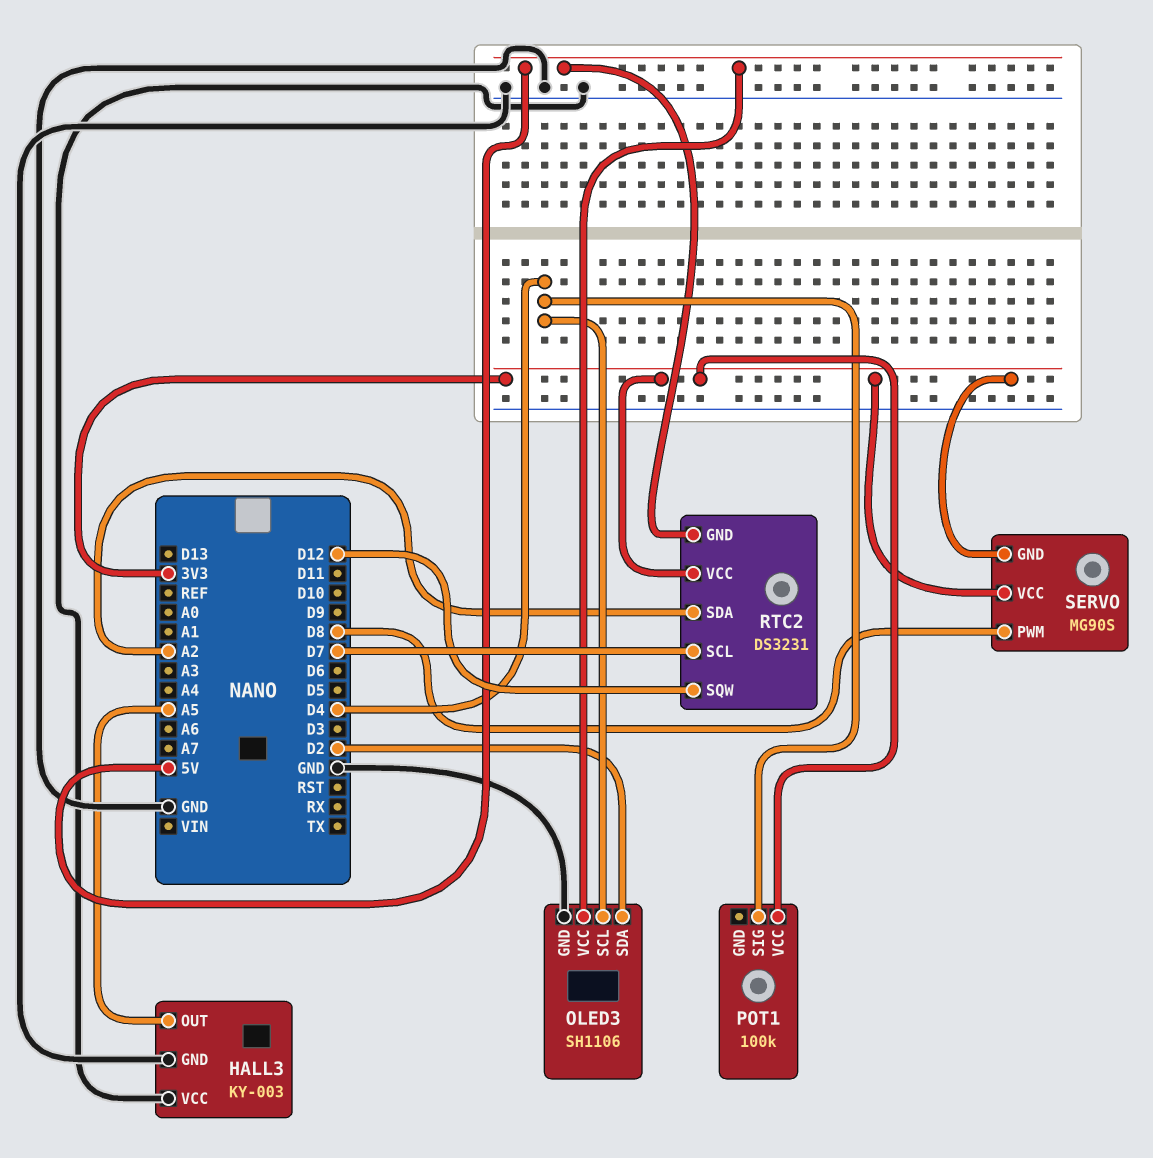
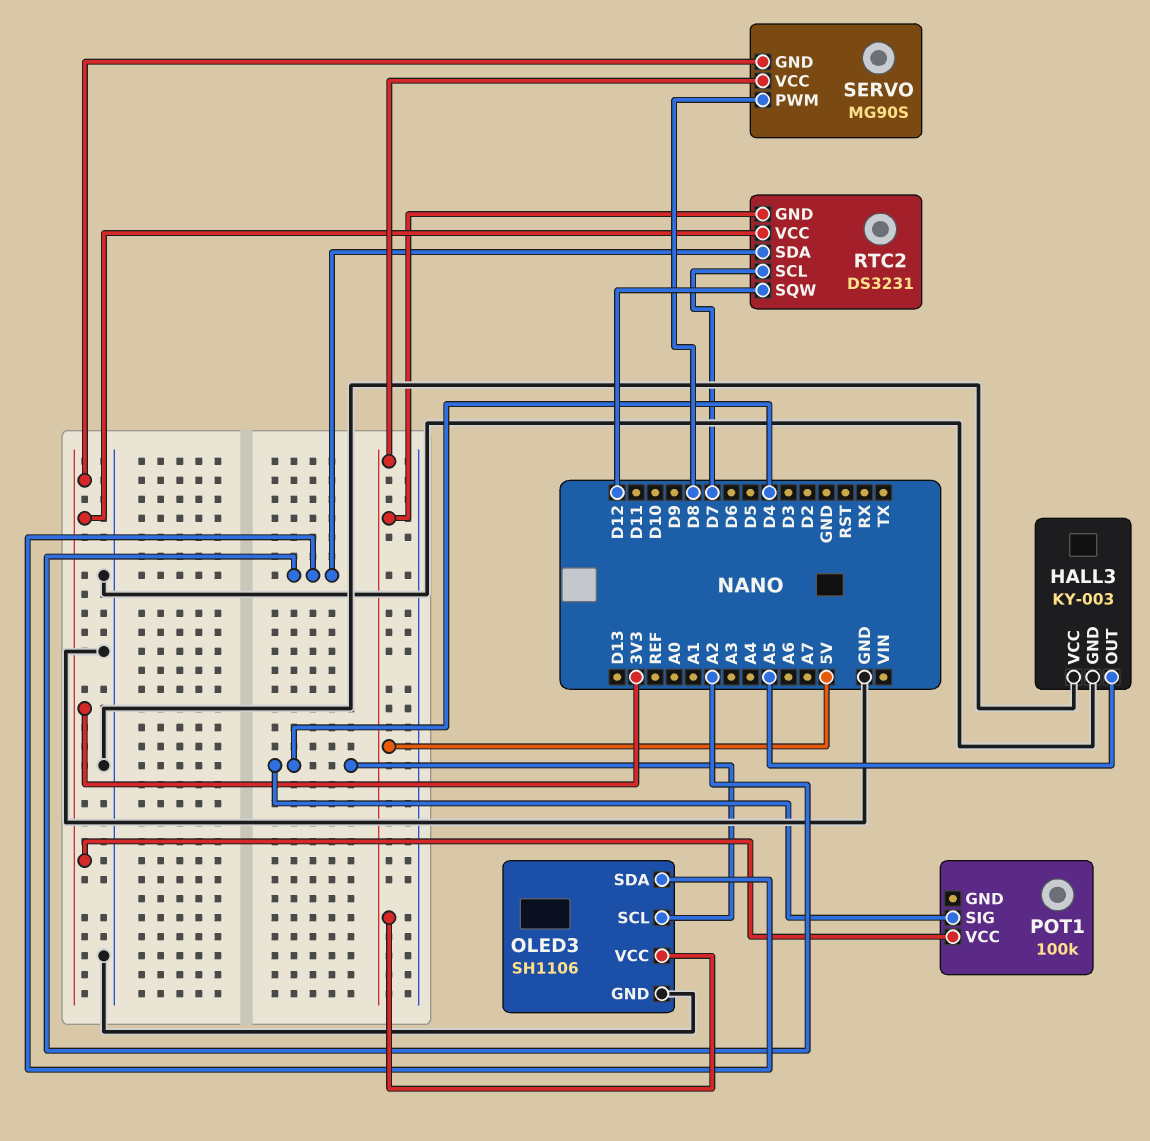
OLED3 pin SDA: D2 -> A2
SERVO pin VCC: 3V3 -> 5V

